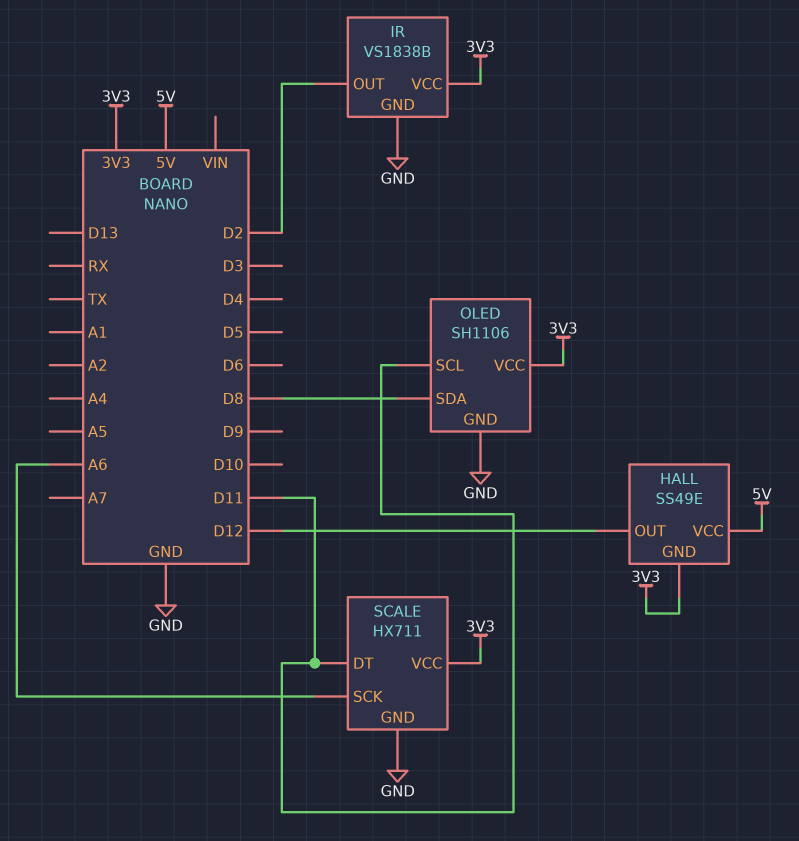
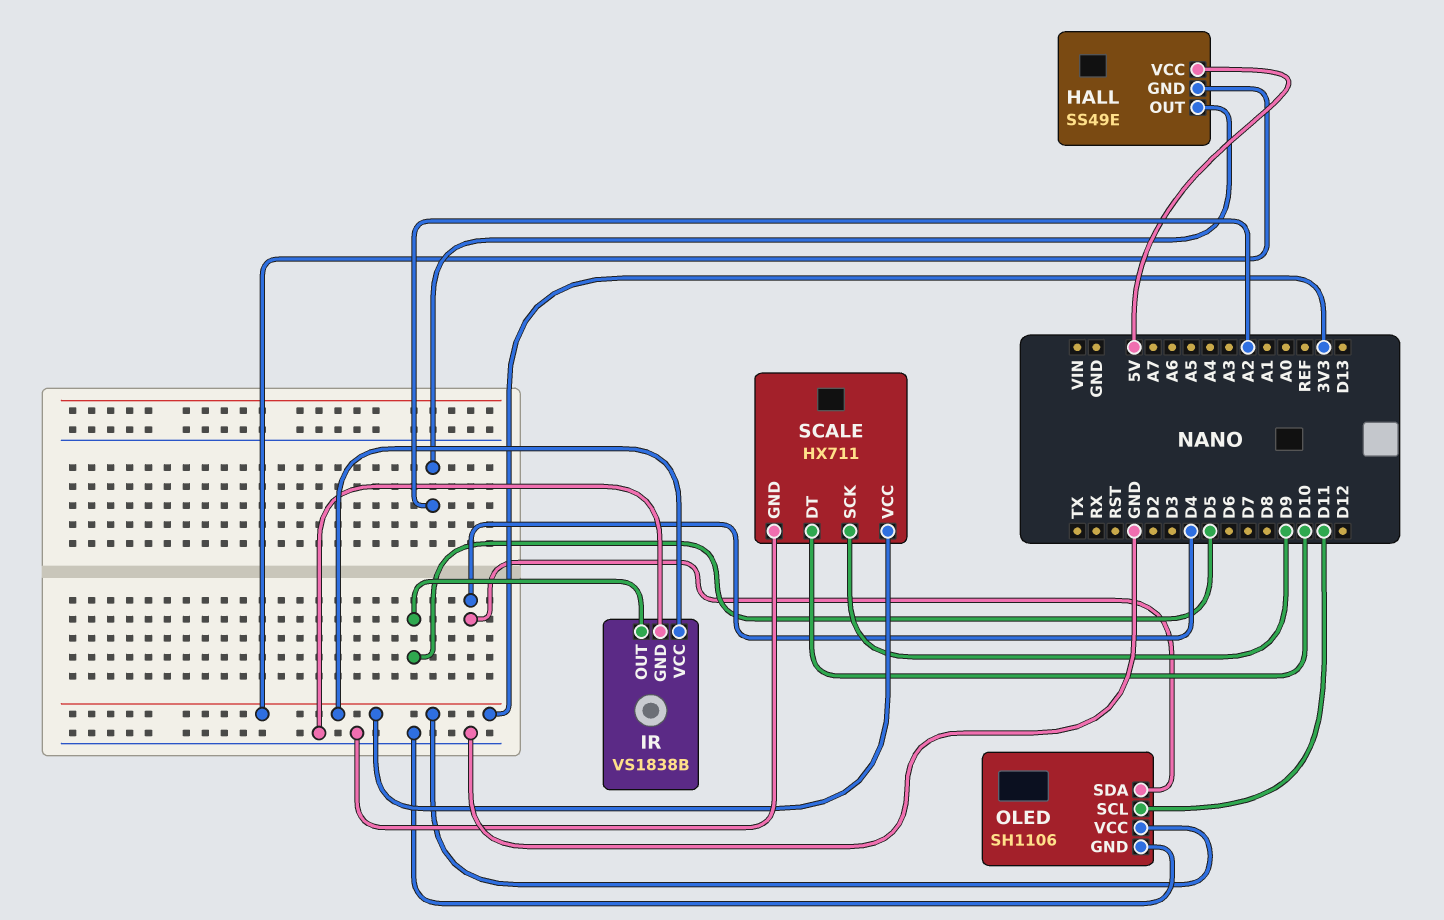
HALL pin OUT: D12 -> A2
IR pin OUT: D2 -> D5
OLED pin SDA: D8 -> D4
SCALE pin DT: D11 -> D10
SCALE pin SCK: A6 -> D9

